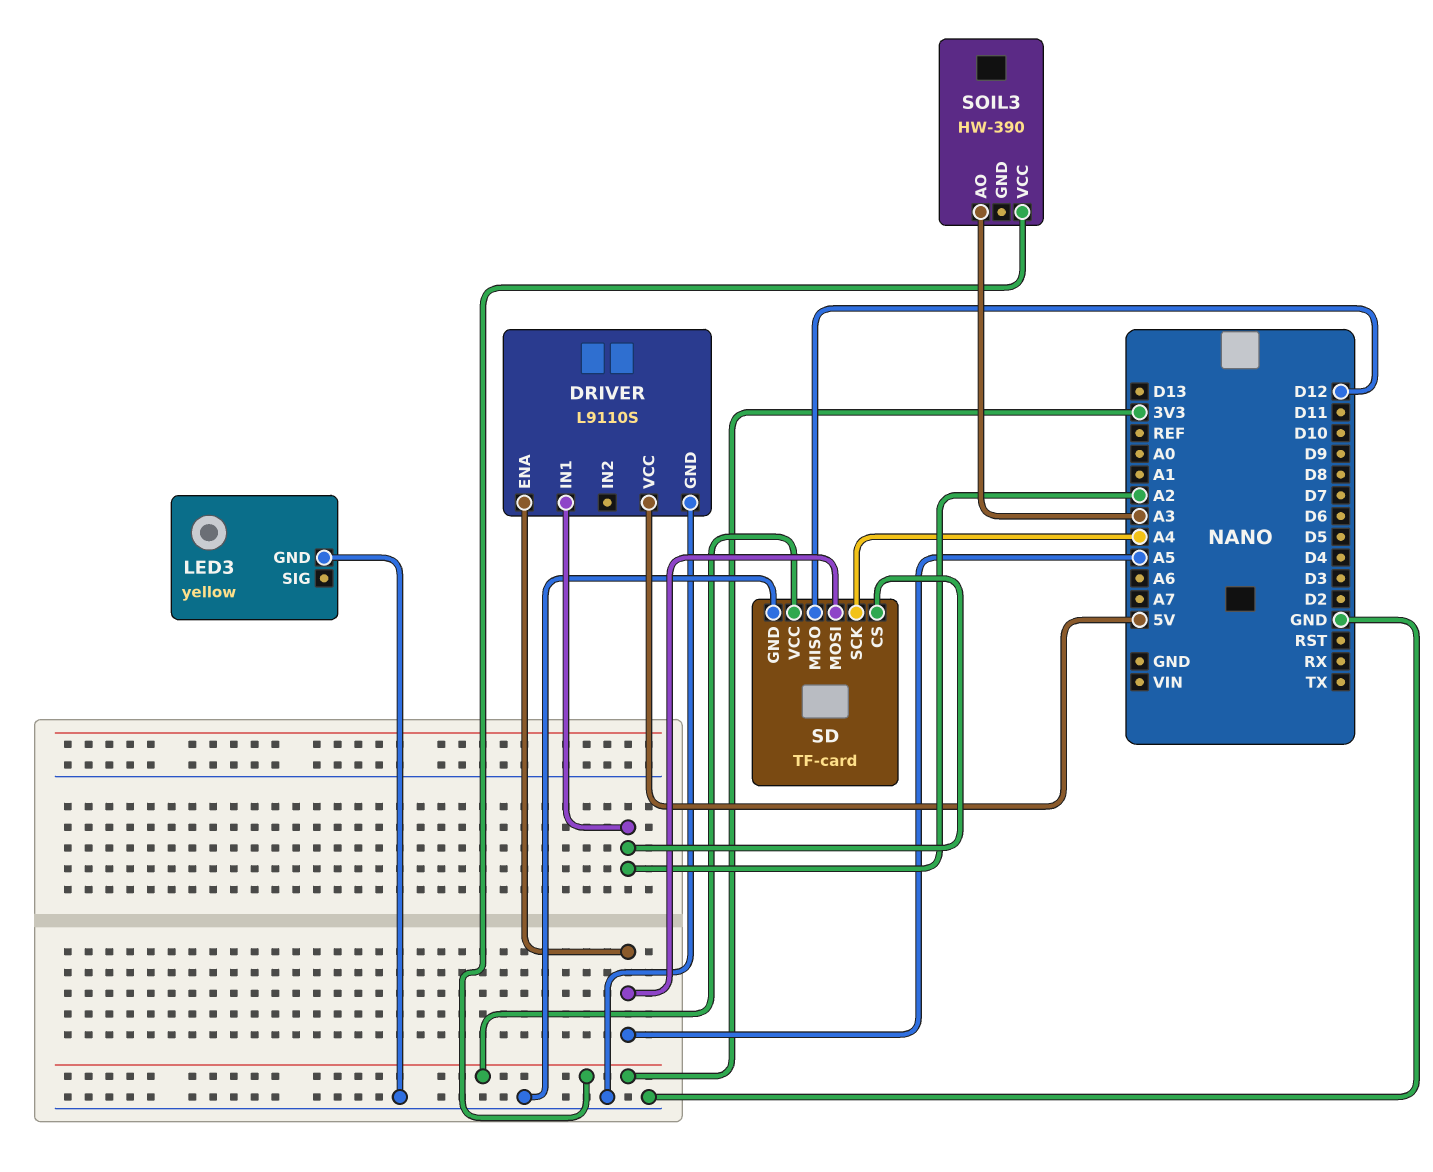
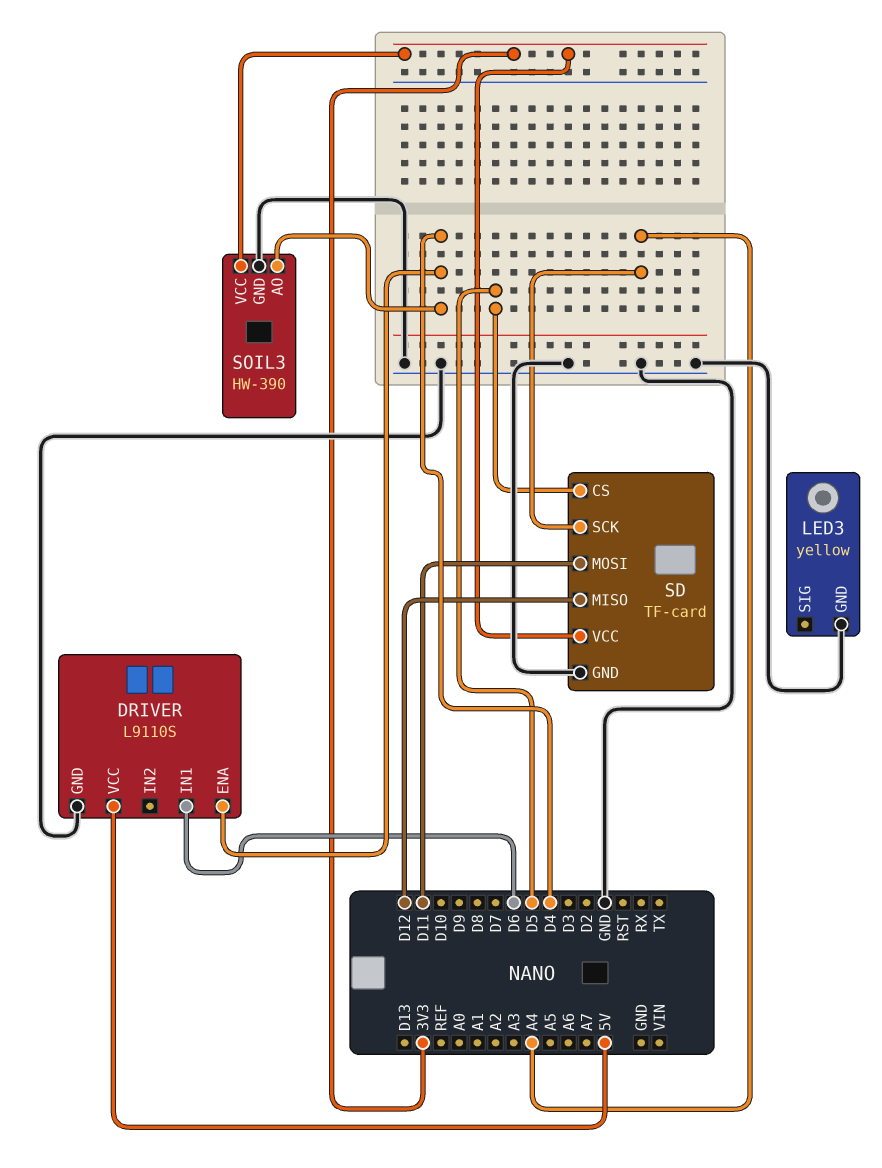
DRIVER pin ENA: A5 -> D4
DRIVER pin IN1: A2 -> D6
SD pin CS: A2 -> D5
SD pin MOSI: A5 -> D11
SOIL3 pin AO: A3 -> D4
SOIL3 pin GND: none -> GND

